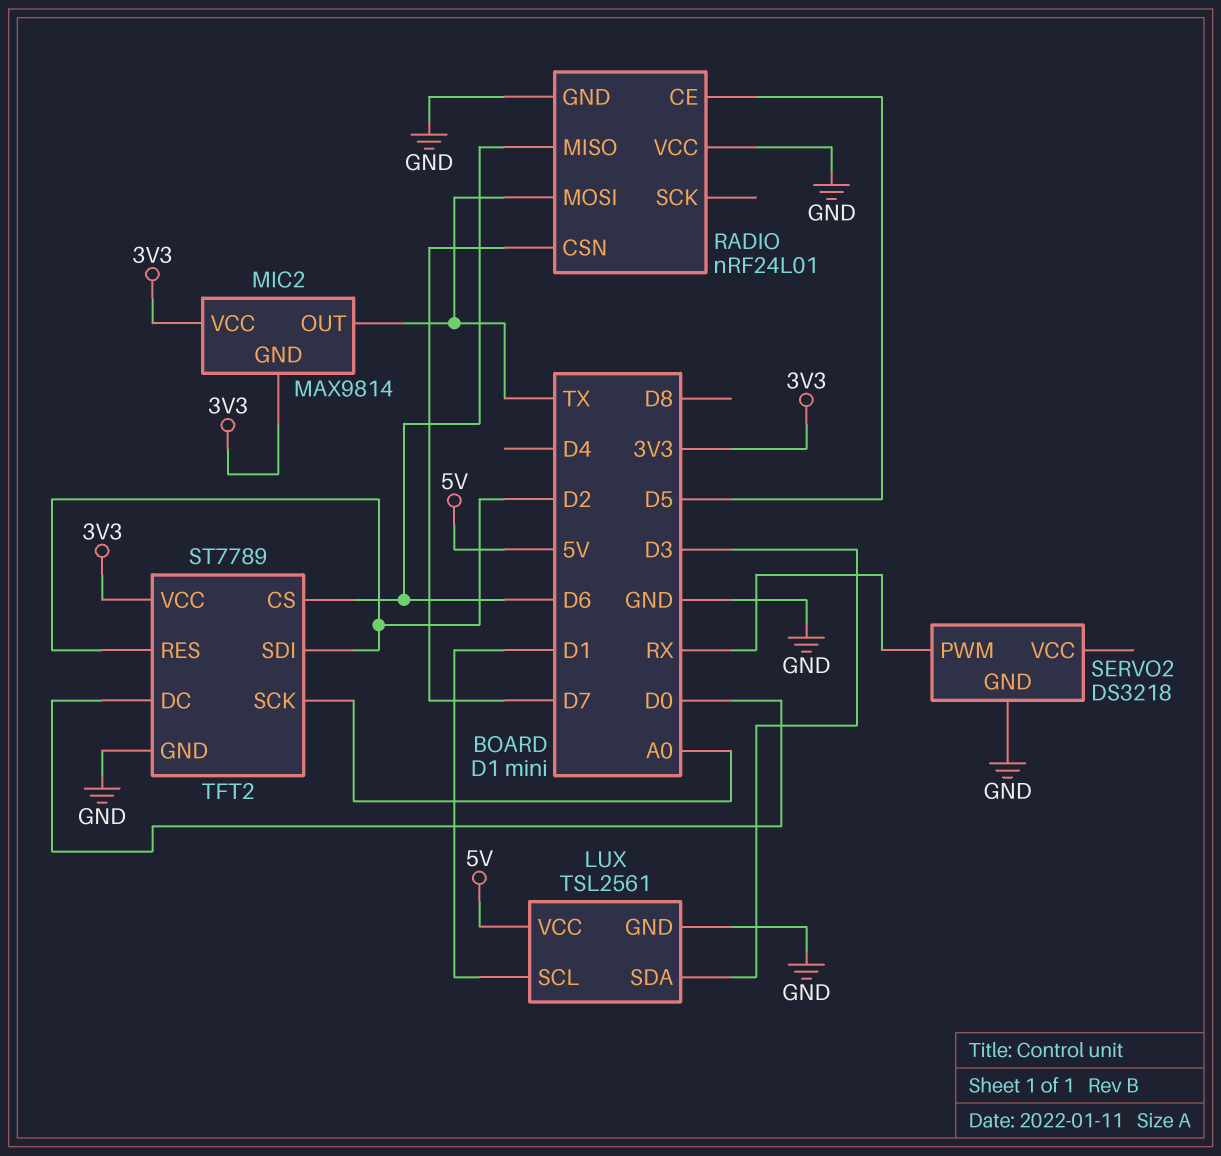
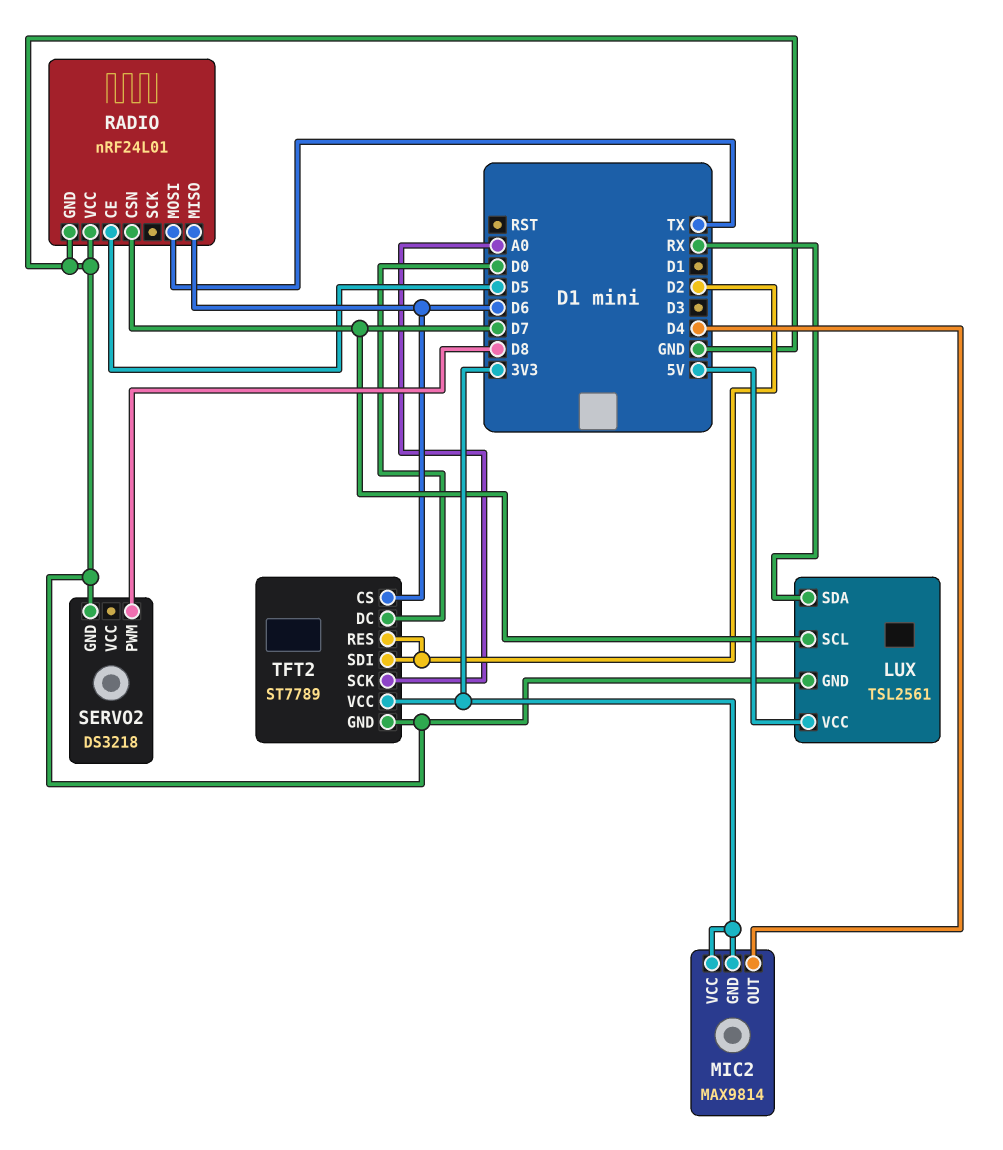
LUX pin SCL: D1 -> D7
LUX pin SDA: D3 -> RX
MIC2 pin OUT: TX -> D4
SERVO2 pin PWM: RX -> D8

